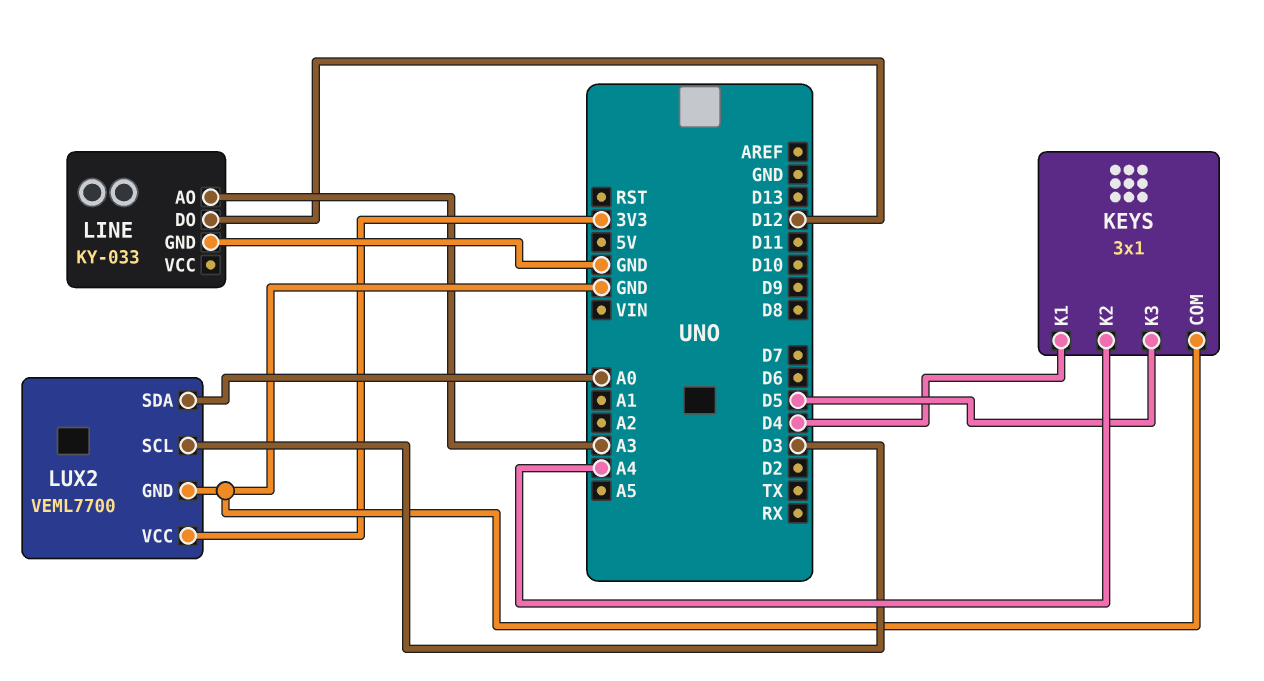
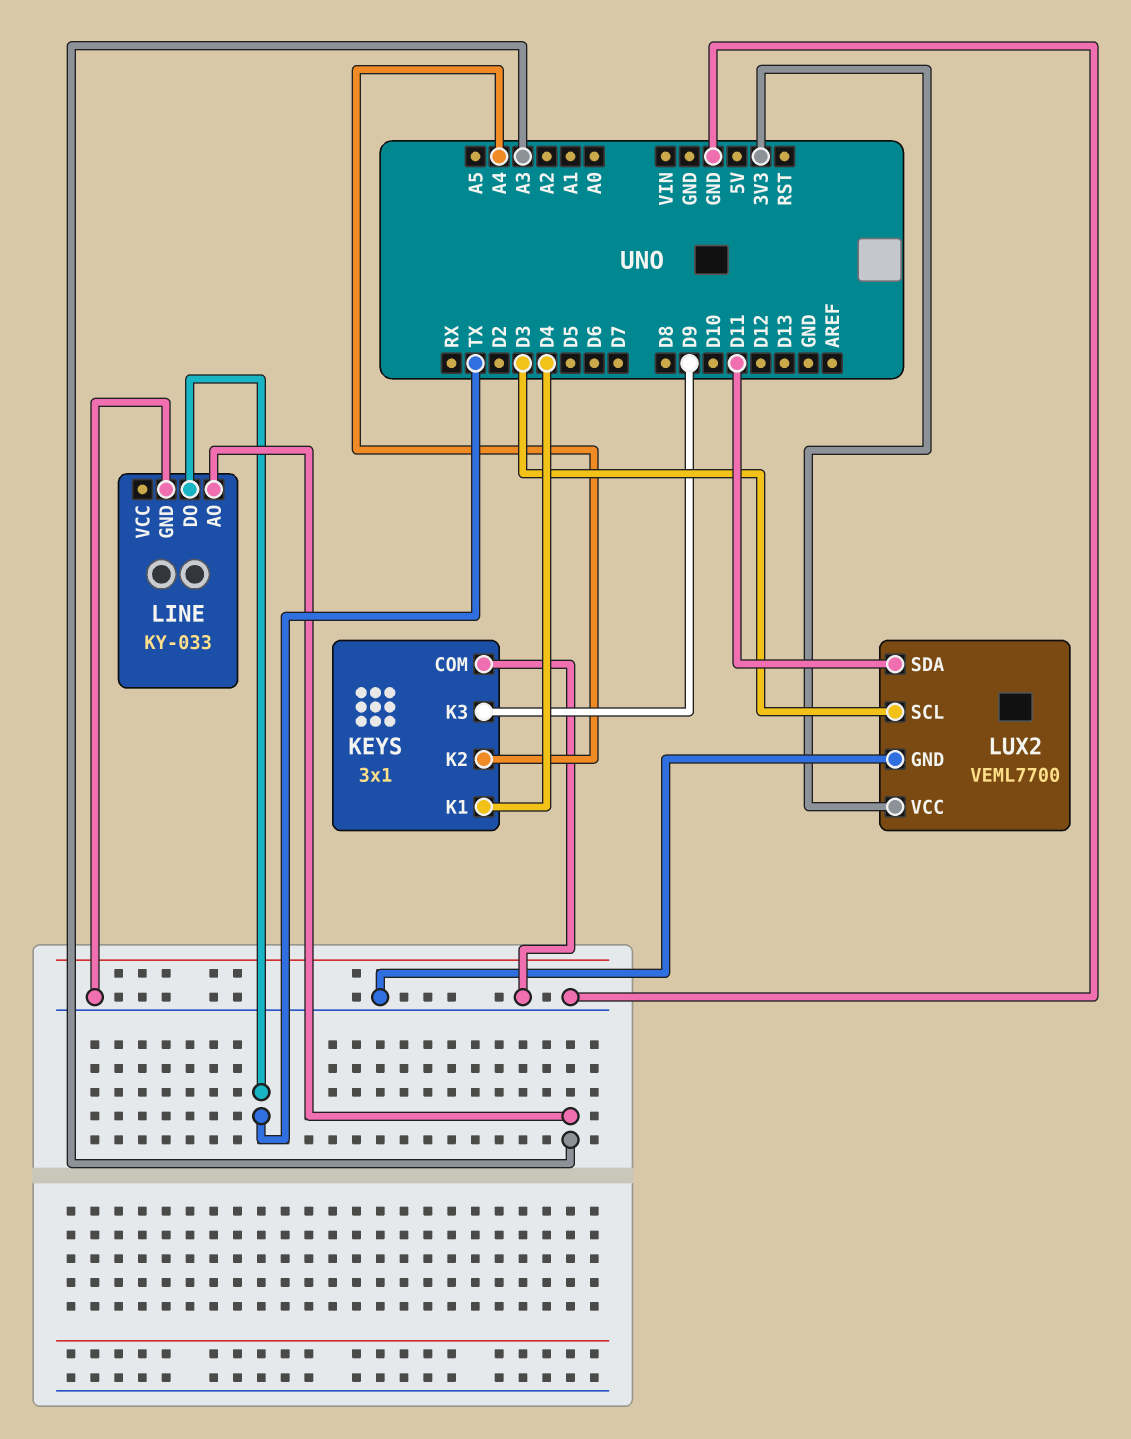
KEYS pin K3: D5 -> D9
LINE pin DO: D12 -> TX
LUX2 pin SDA: A0 -> D11

